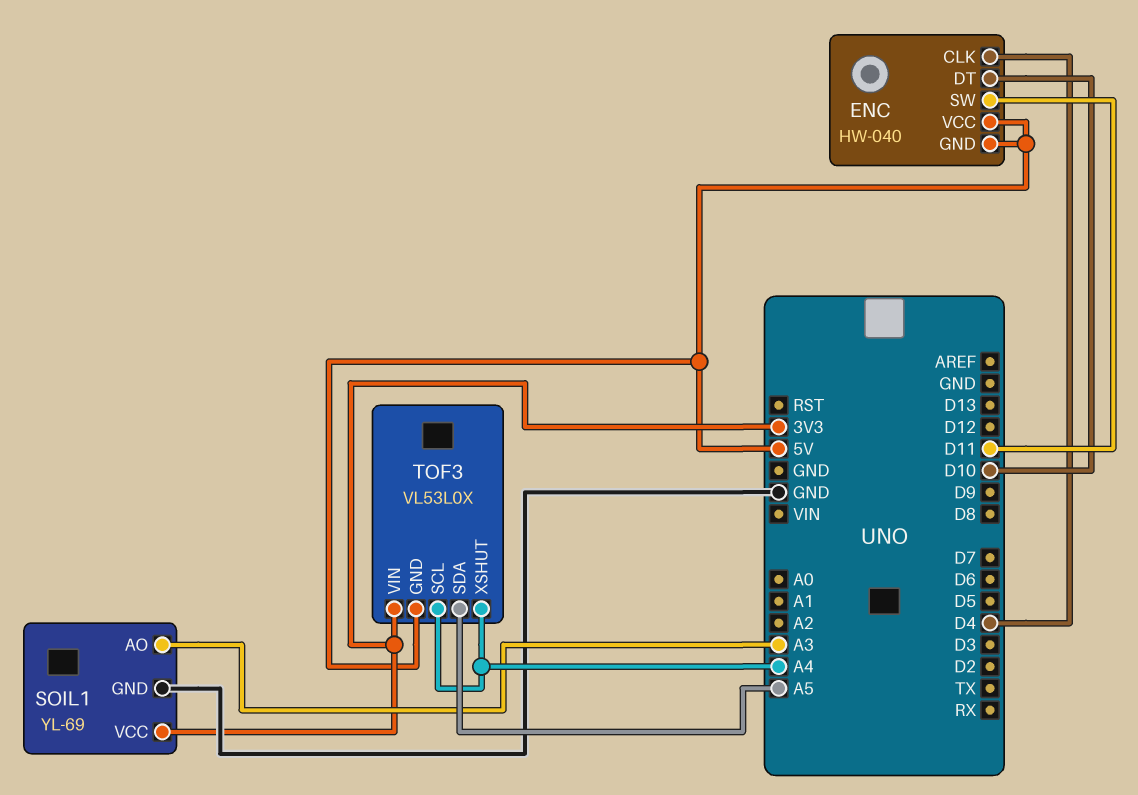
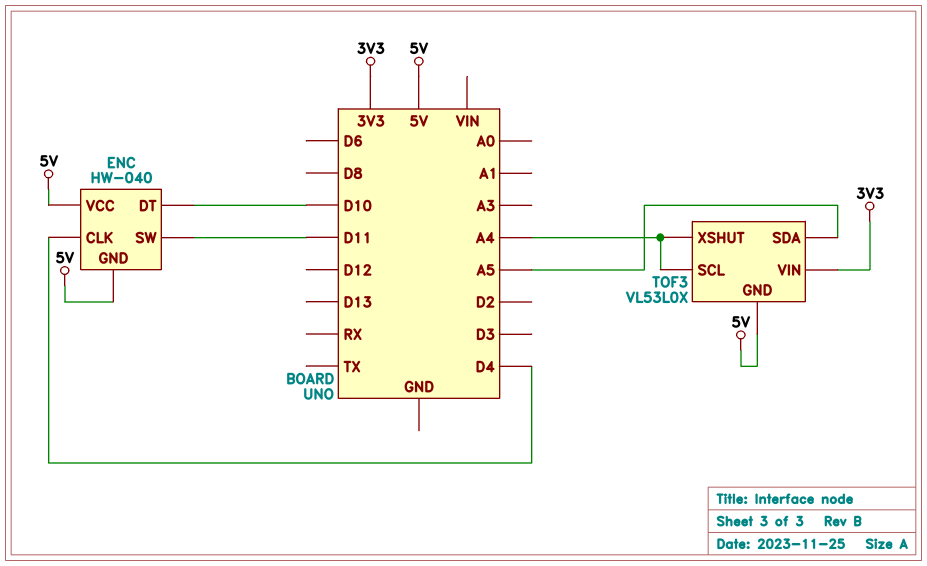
SOIL1: YL-69 -> none
SOIL1 pin AO: A3 -> none
SOIL1 pin GND: GND -> none
SOIL1 pin VCC: 3V3 -> none

